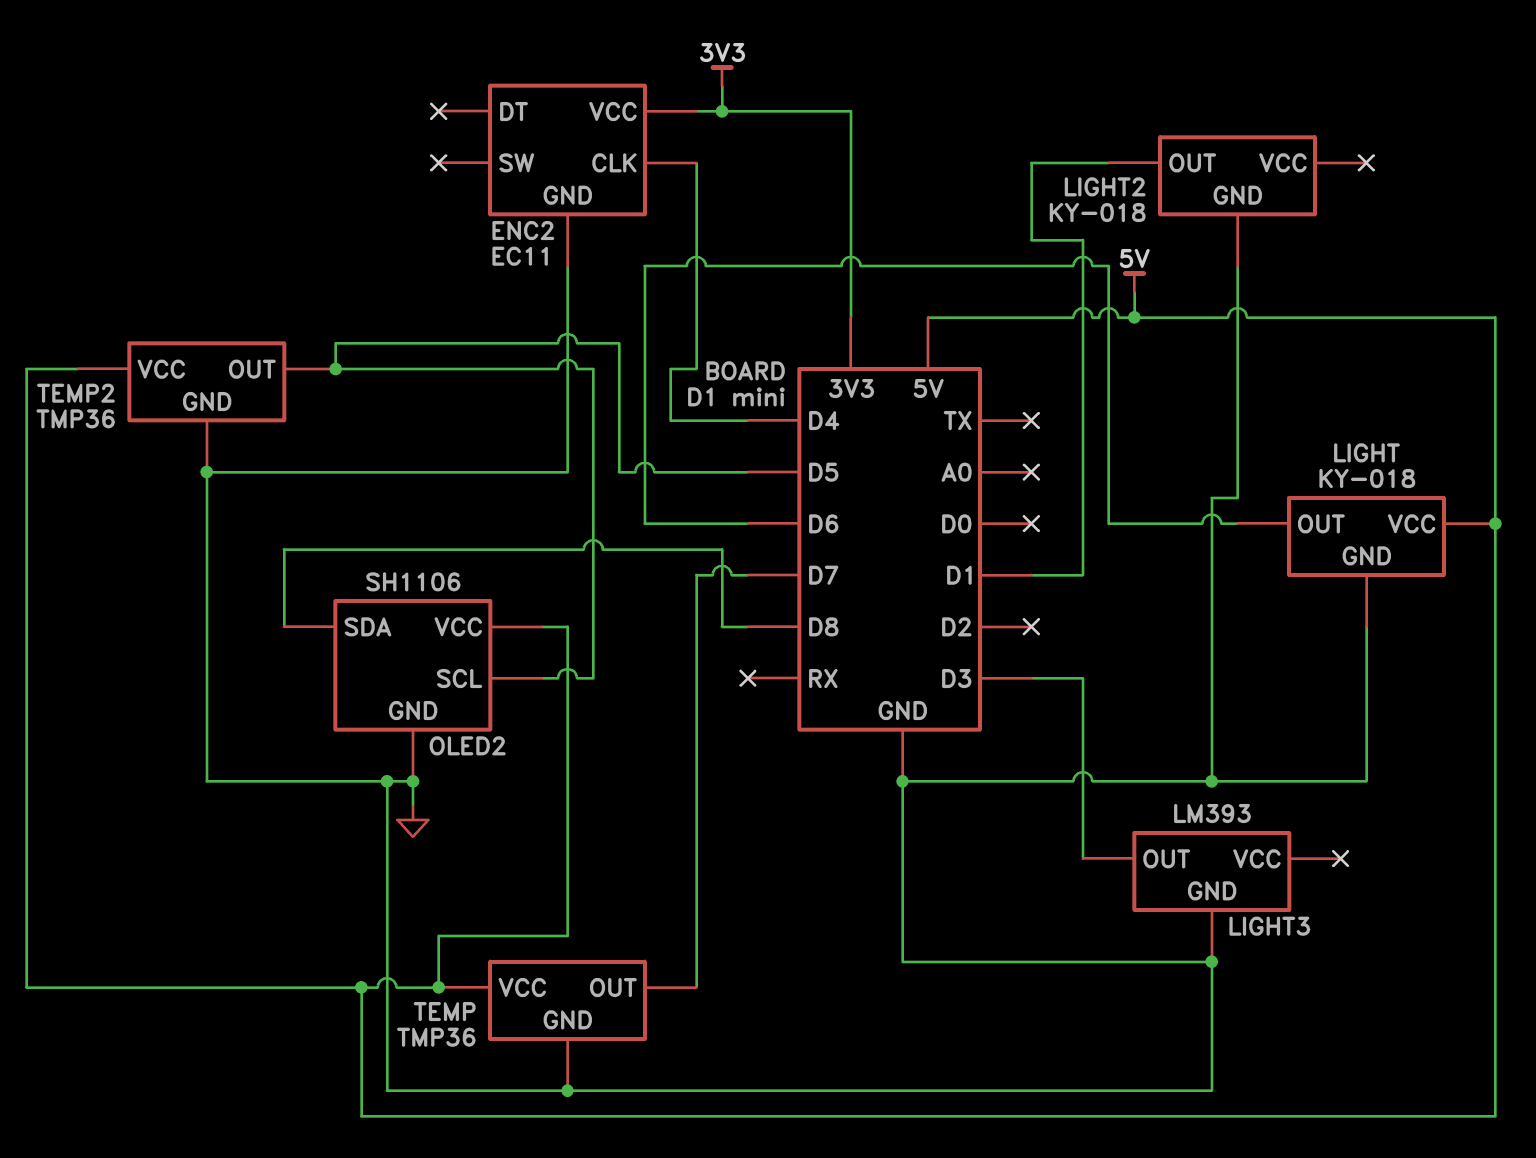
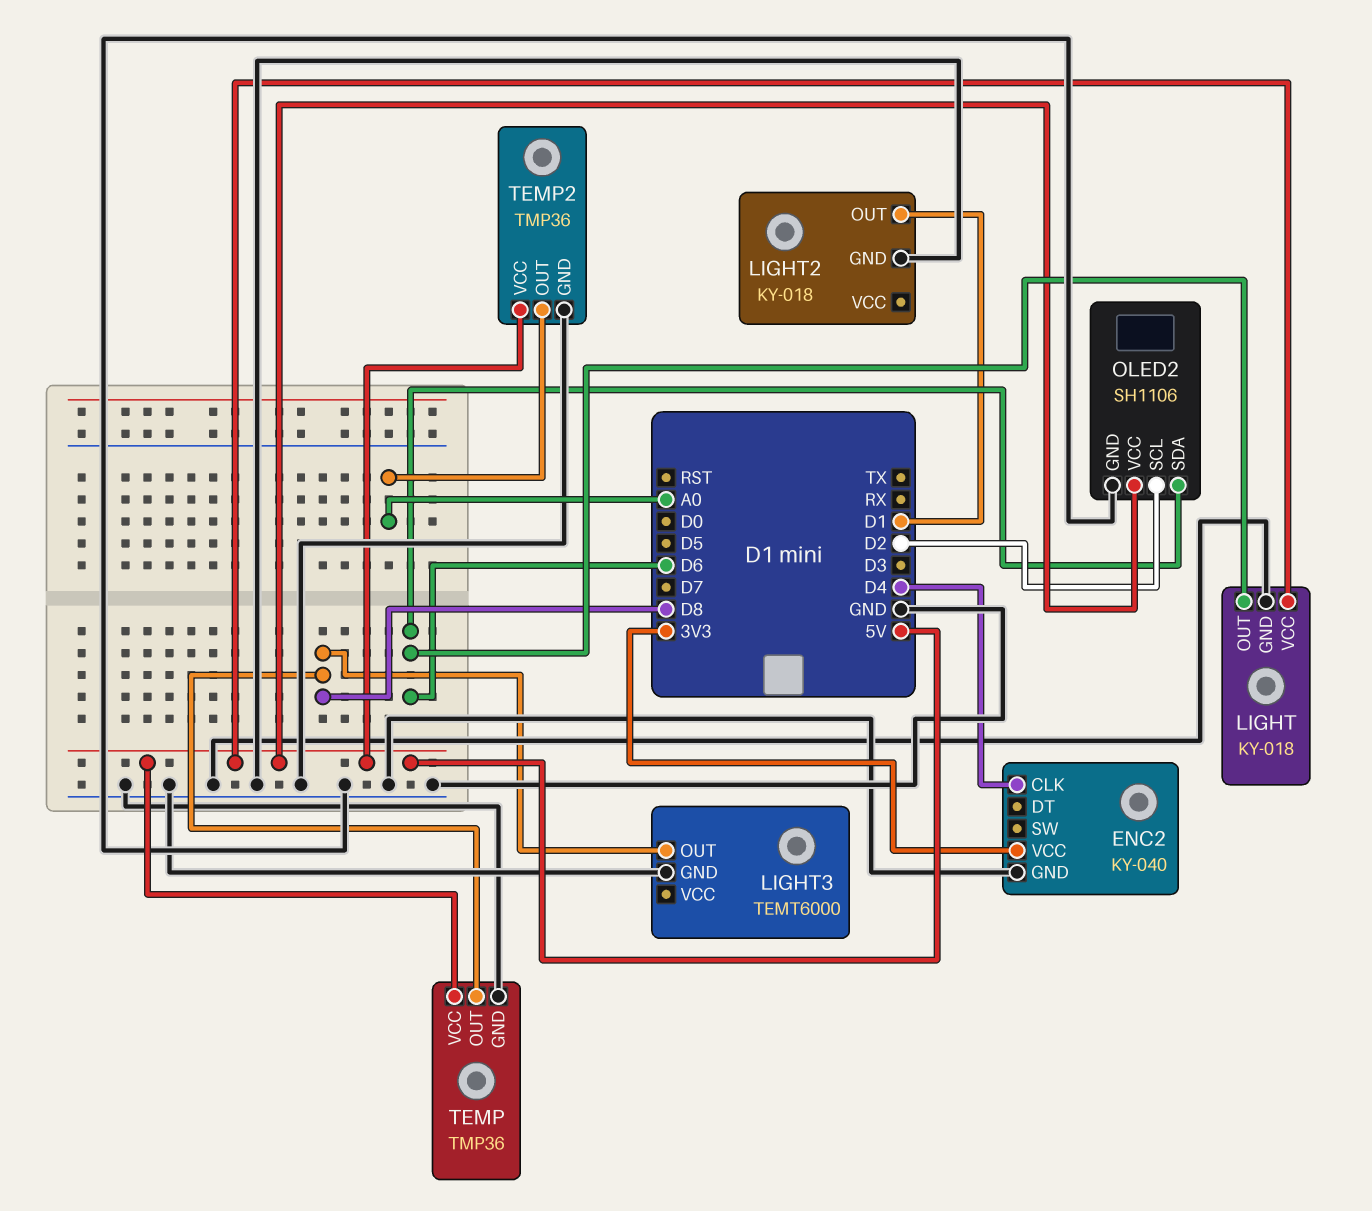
ENC2: EC11 -> KY-040
LIGHT3: LM393 -> TEMT6000
LIGHT3 pin OUT: D3 -> D8
OLED2 pin SCL: D5 -> D2
OLED2 pin SDA: D8 -> D6
TEMP pin OUT: D7 -> D8
TEMP2 pin OUT: D5 -> A0

